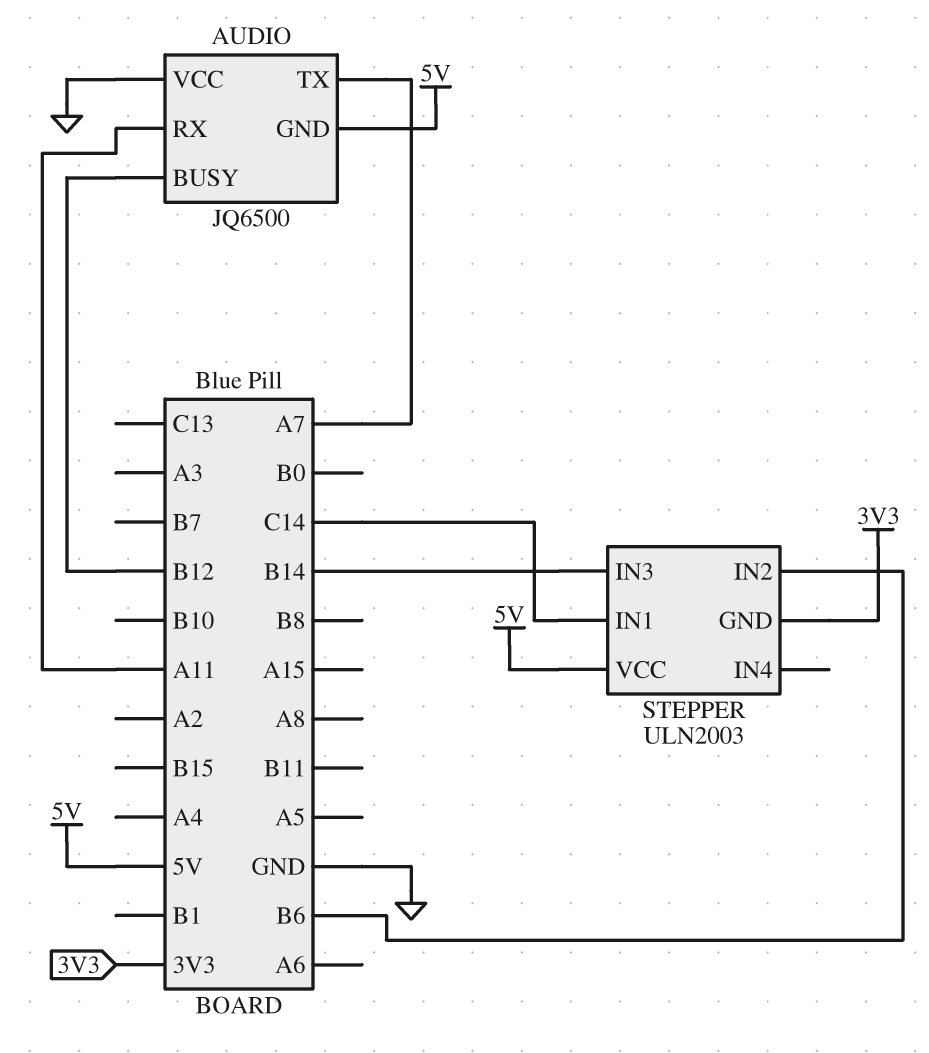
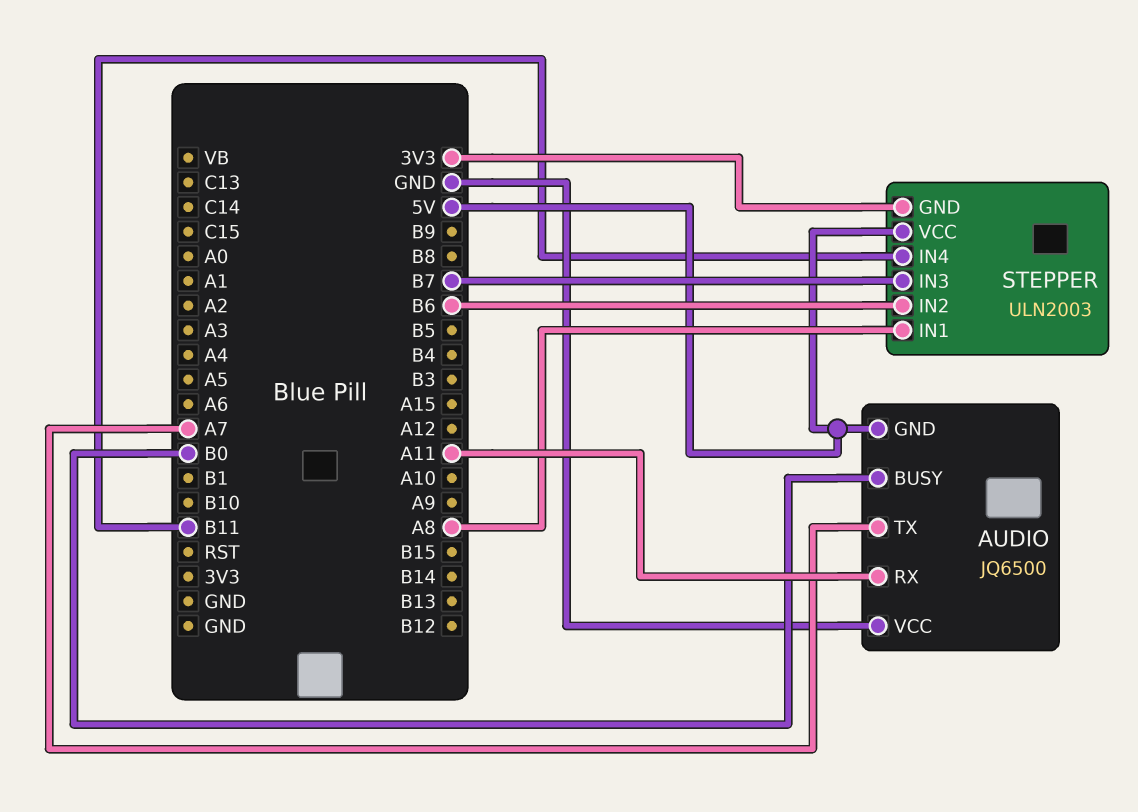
AUDIO pin BUSY: B12 -> B0
STEPPER pin IN1: C14 -> A8
STEPPER pin IN3: B14 -> B7
STEPPER pin IN4: none -> B11

